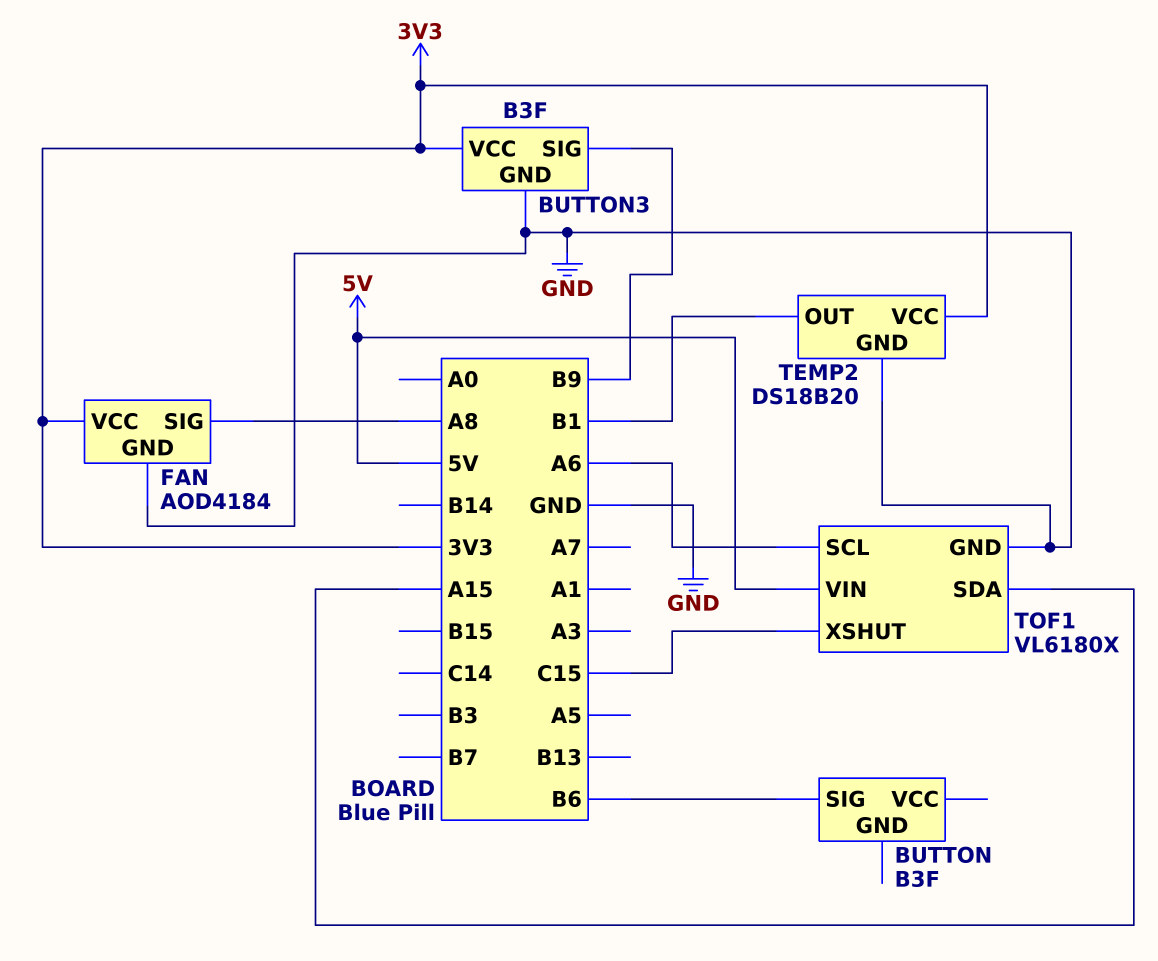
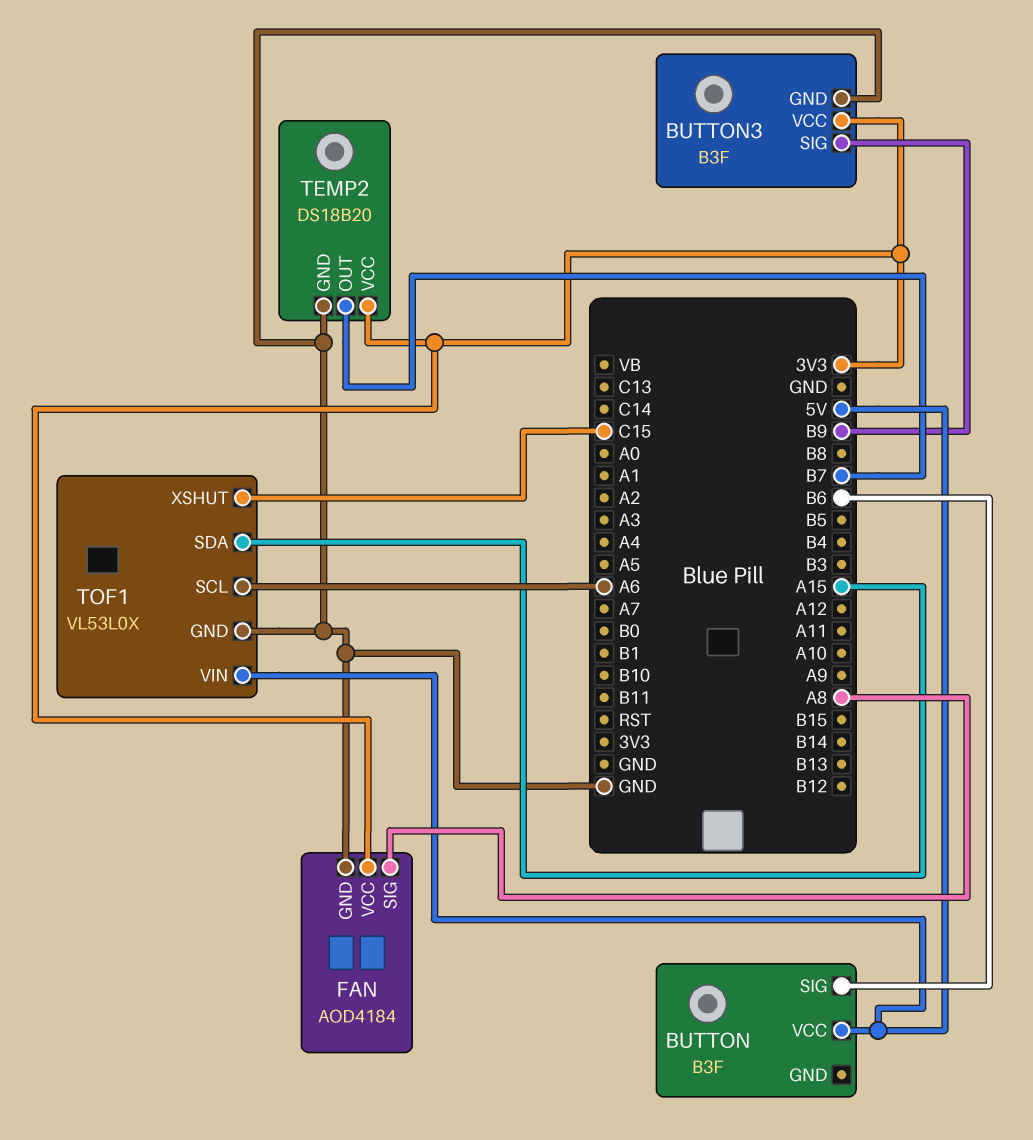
BUTTON pin VCC: none -> 5V
TEMP2 pin OUT: B1 -> B7
TOF1: VL6180X -> VL53L0X

